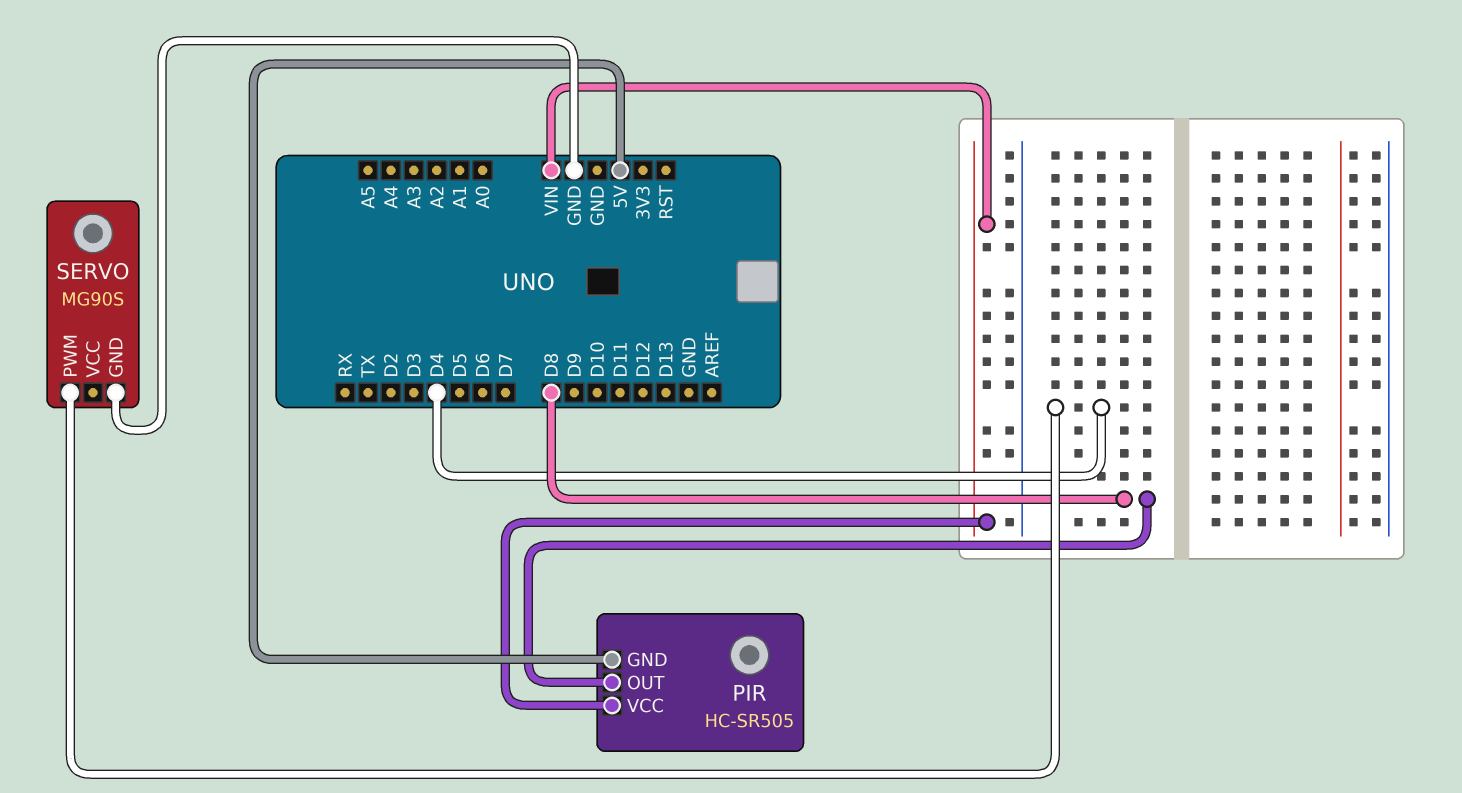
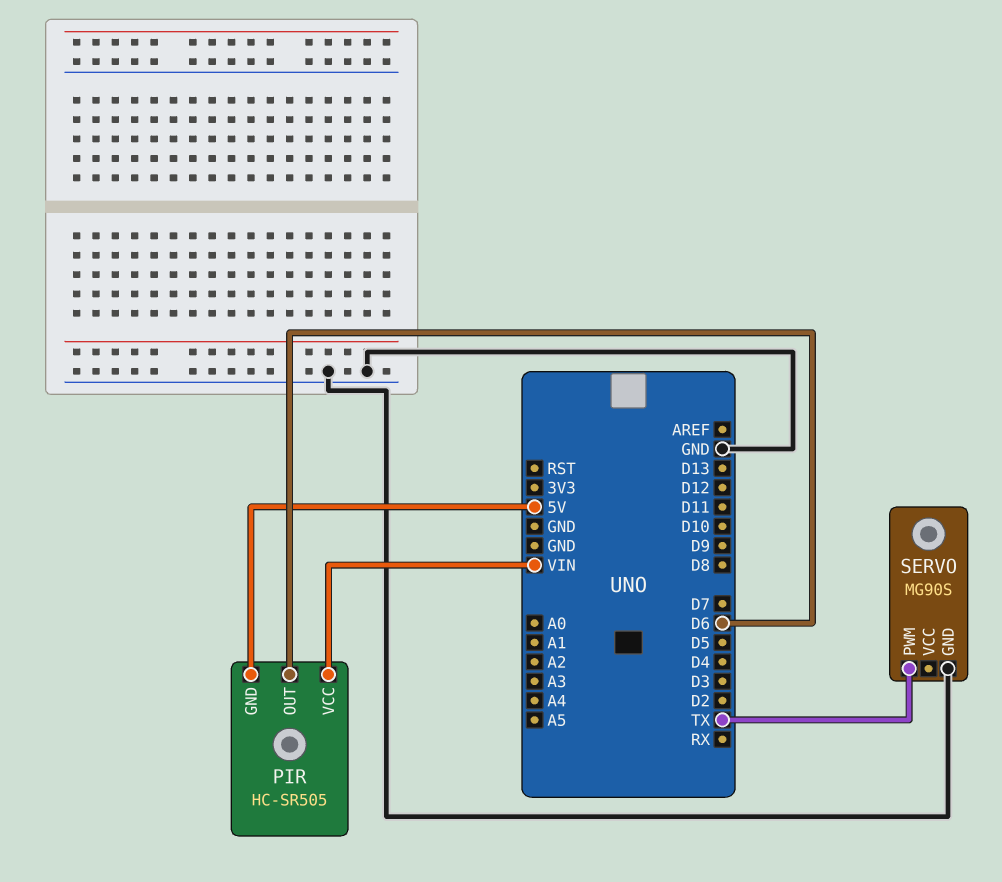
PIR pin OUT: D8 -> D6
SERVO pin PWM: D4 -> TX

